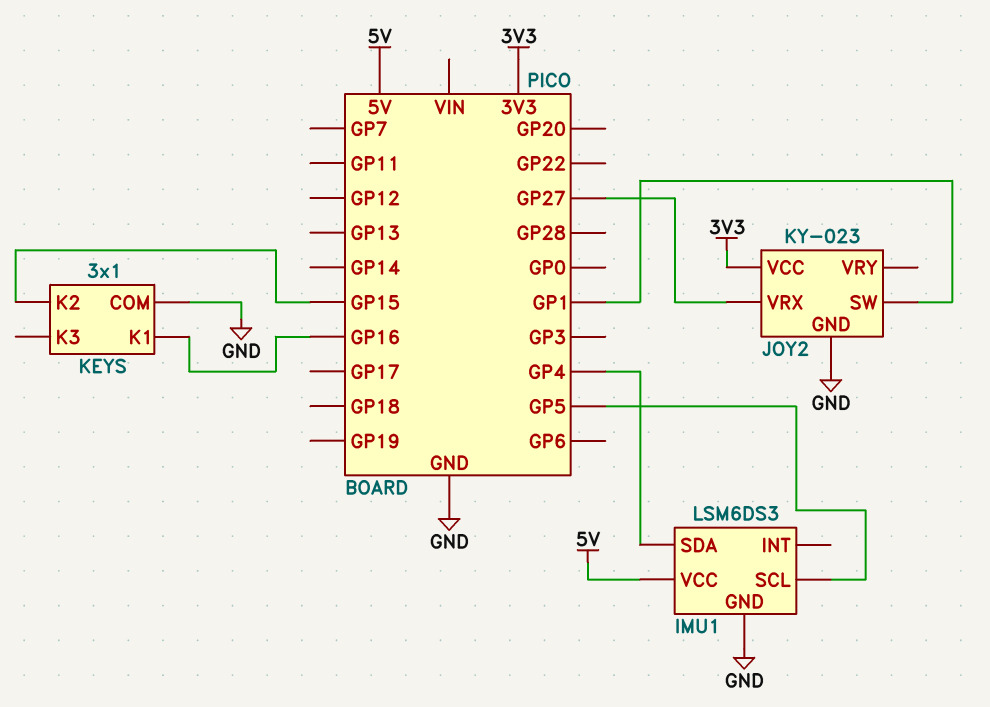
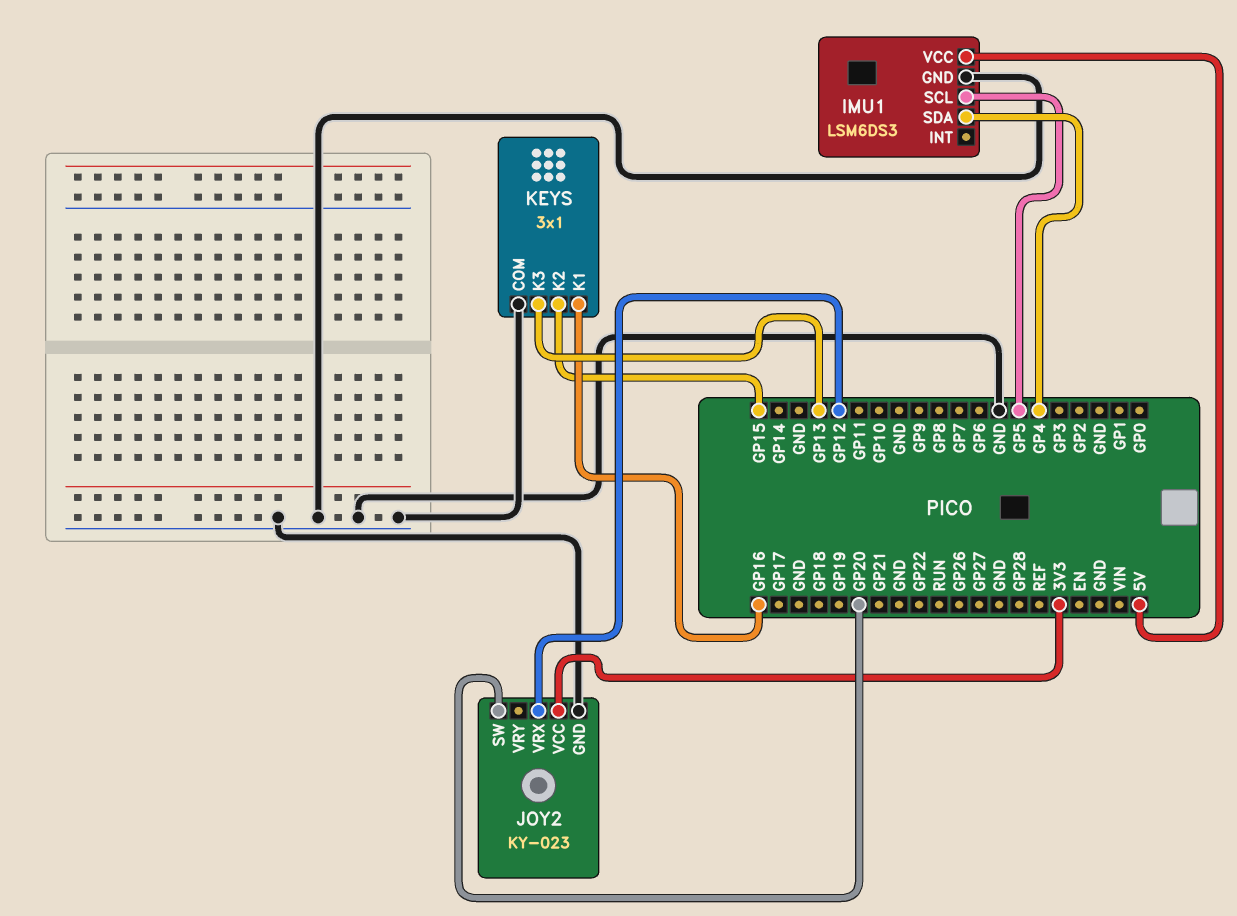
JOY2 pin SW: GP1 -> GP20
JOY2 pin VRX: GP27 -> GP12
KEYS pin K3: none -> GP13

